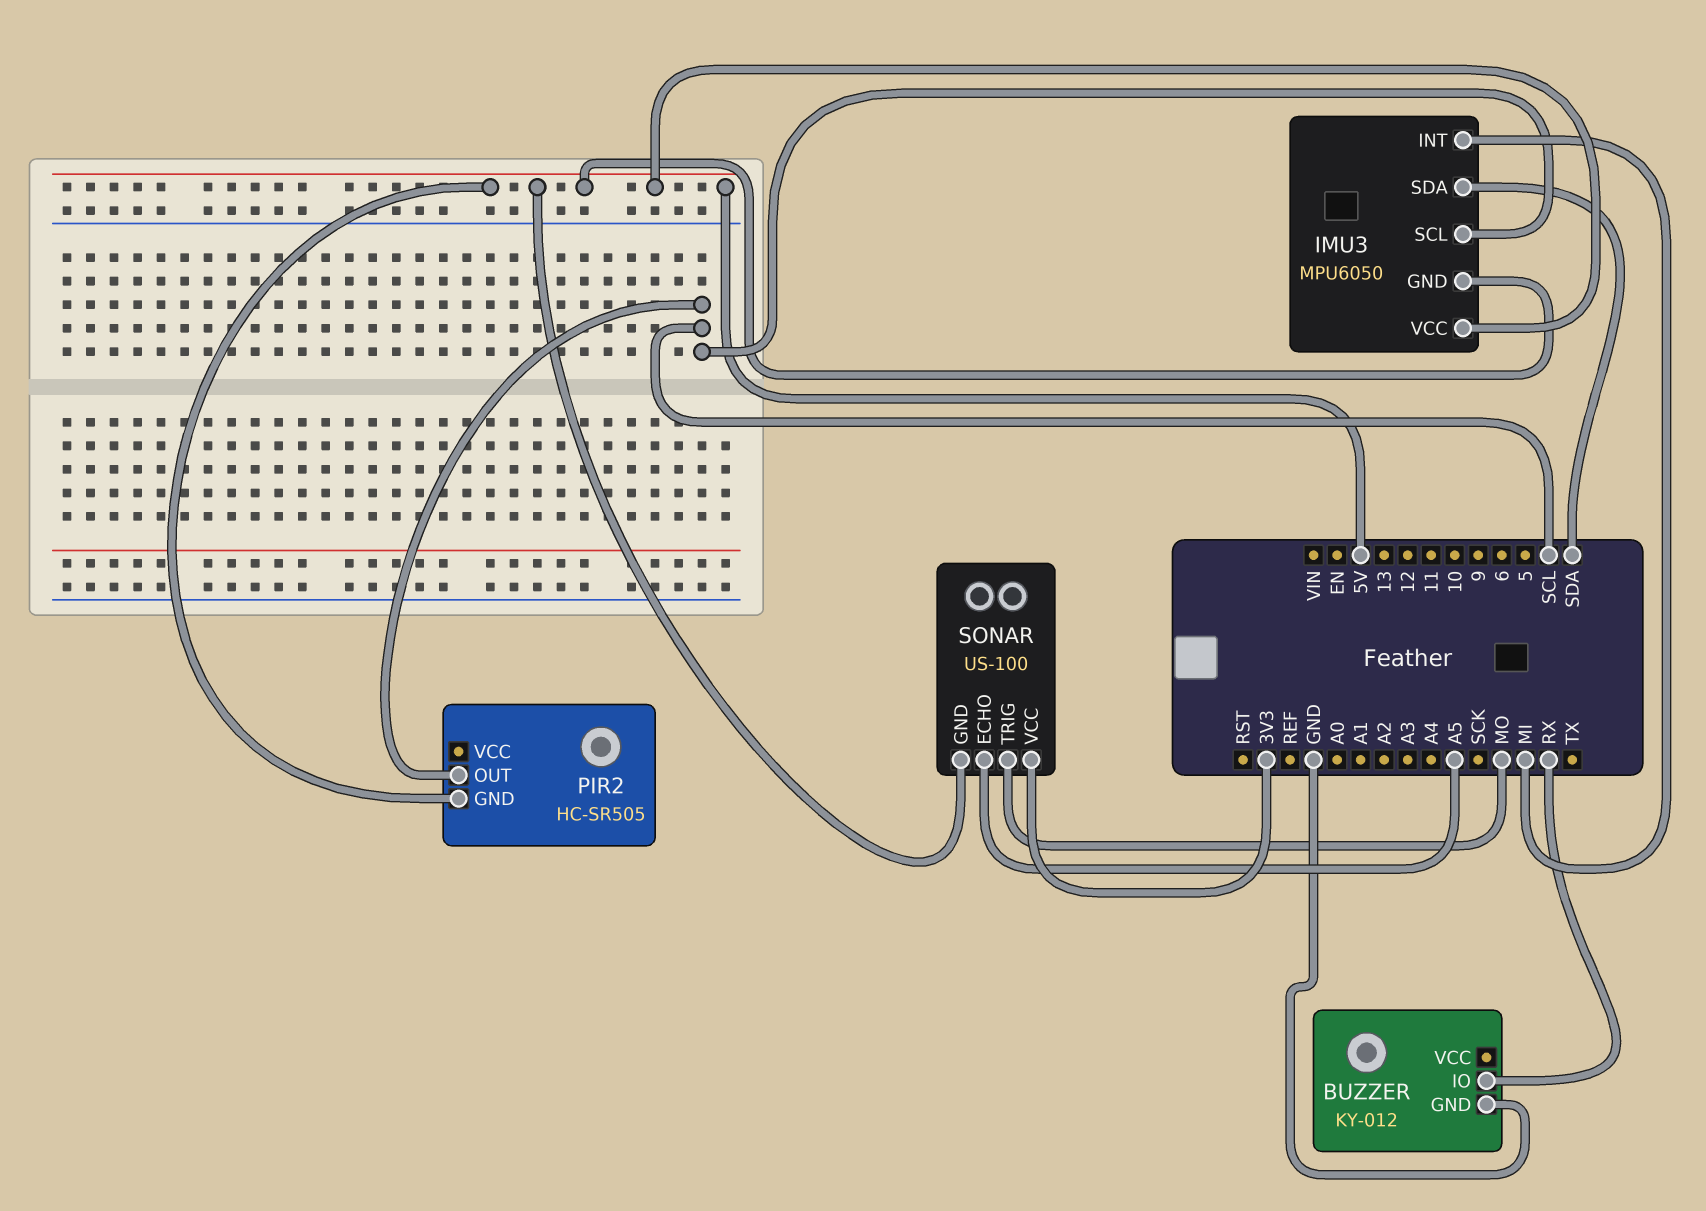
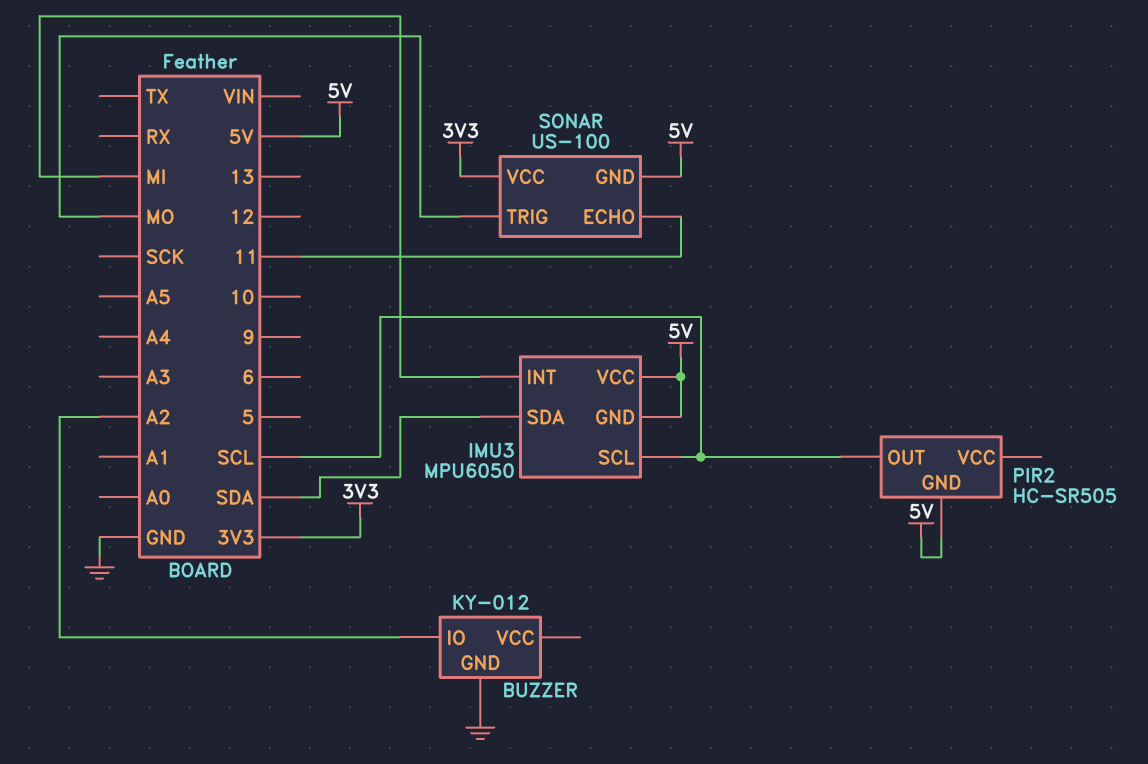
BUZZER pin IO: RX -> A2
SONAR pin ECHO: A5 -> 11

